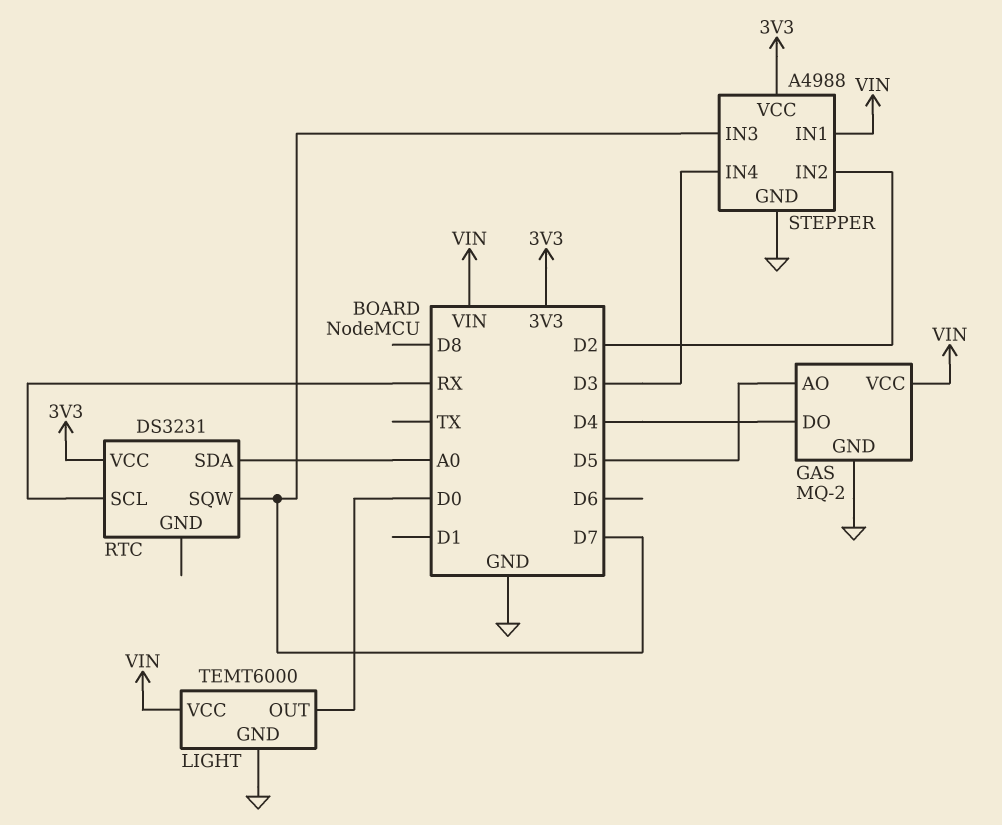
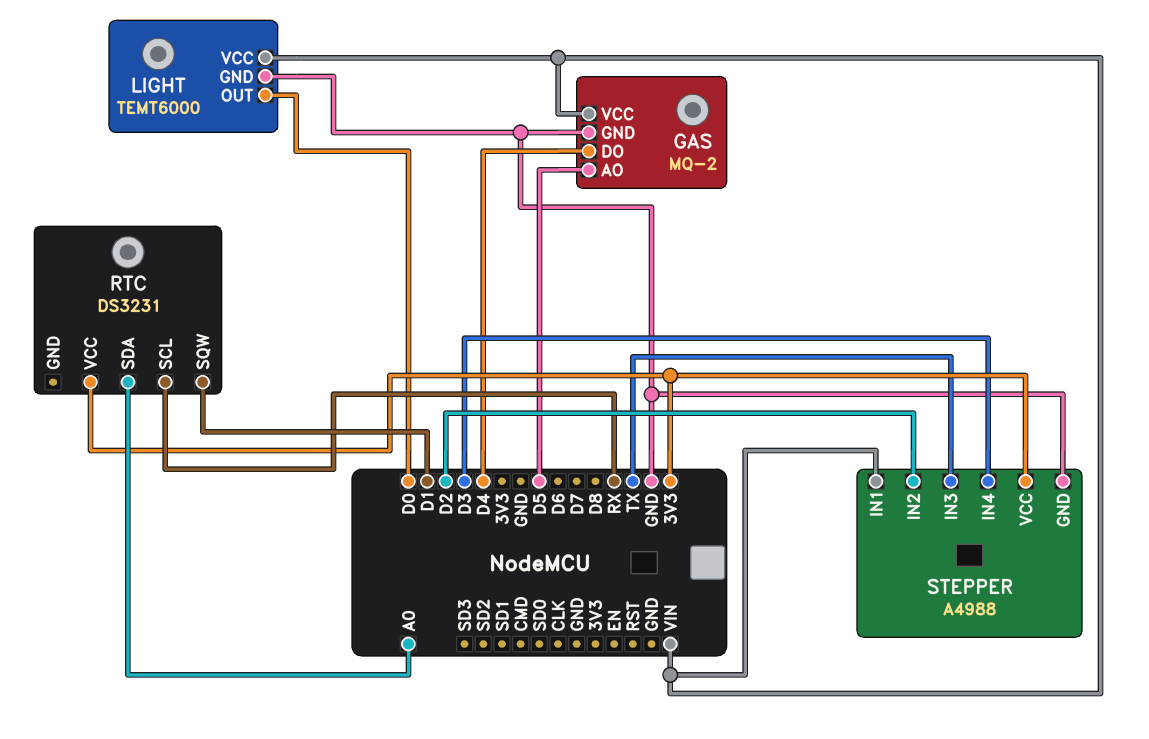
RTC pin SQW: D7 -> D1
STEPPER pin IN3: D7 -> TX

